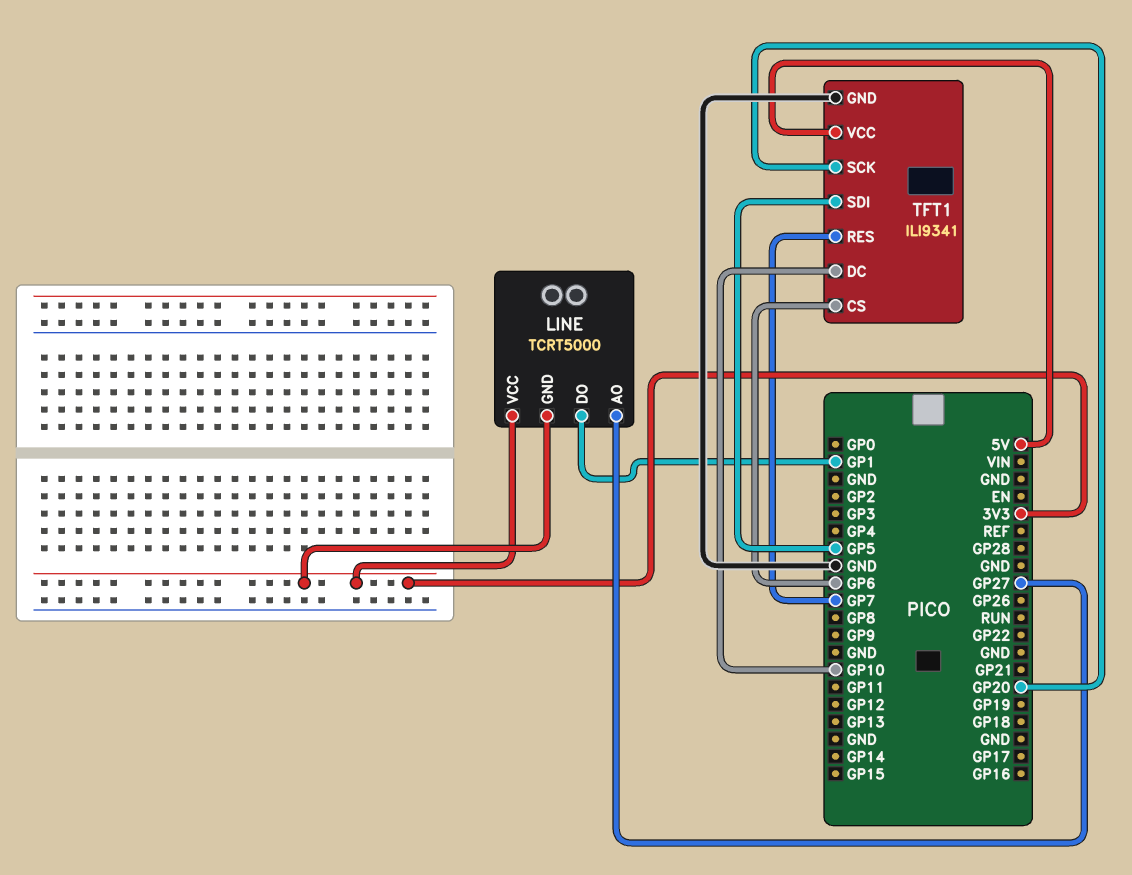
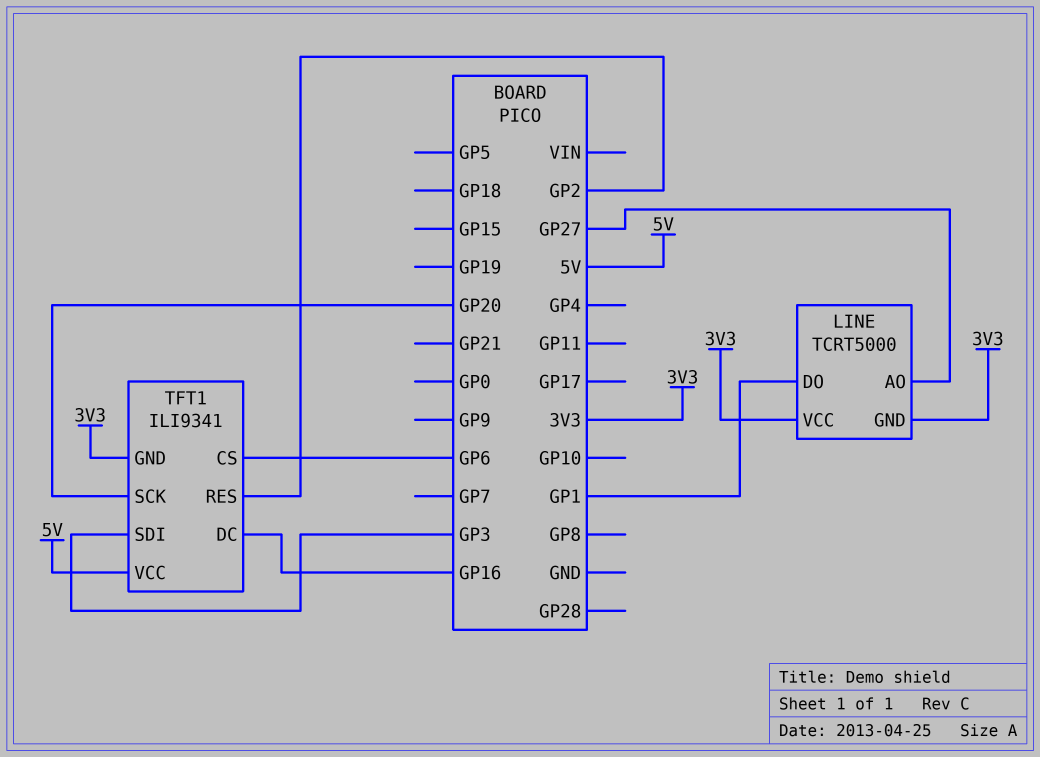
TFT1 pin DC: GP10 -> GP16
TFT1 pin GND: GND -> 3V3
TFT1 pin RES: GP7 -> GP2
TFT1 pin SDI: GP5 -> GP3

